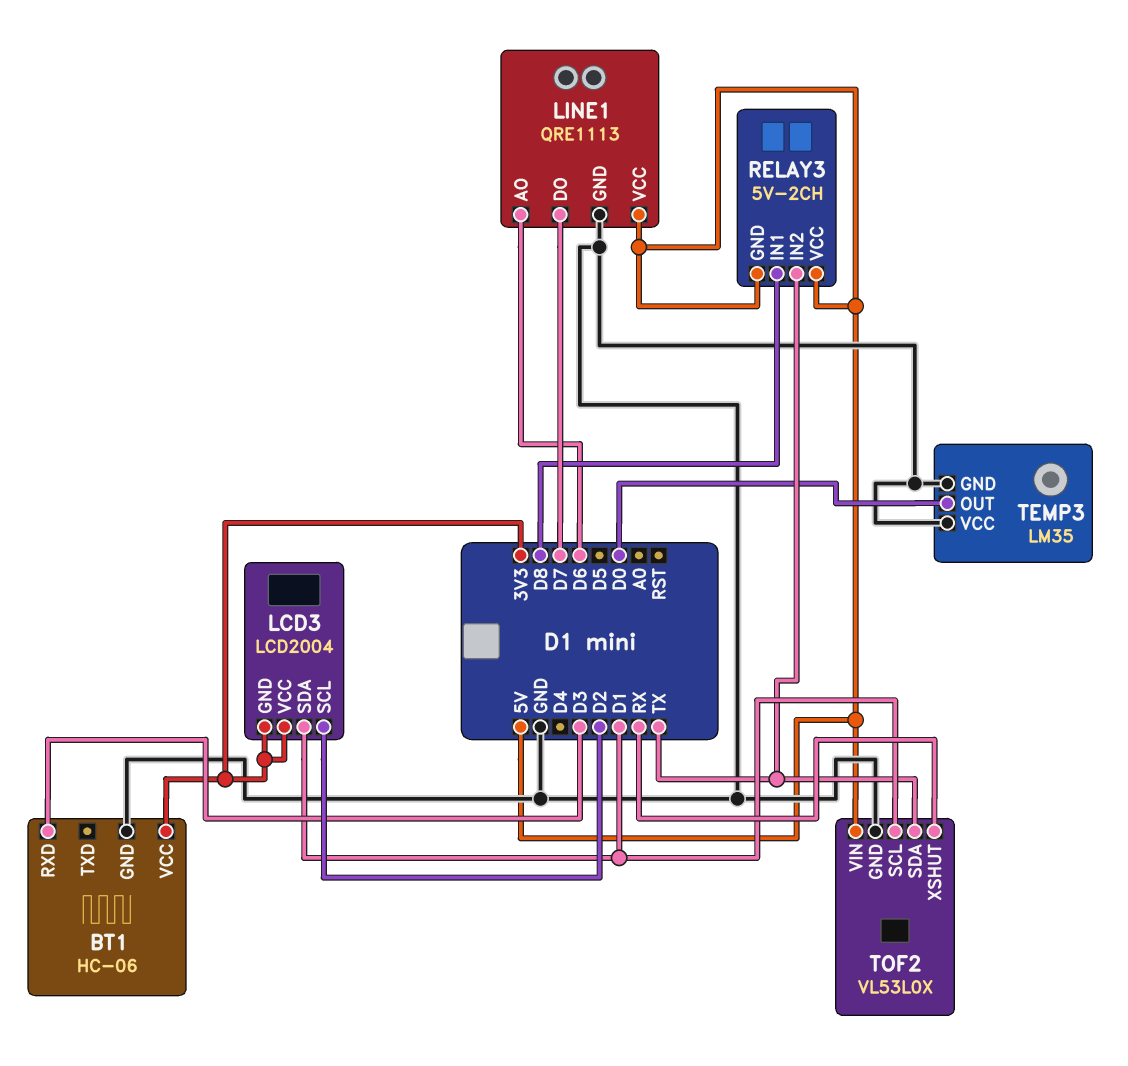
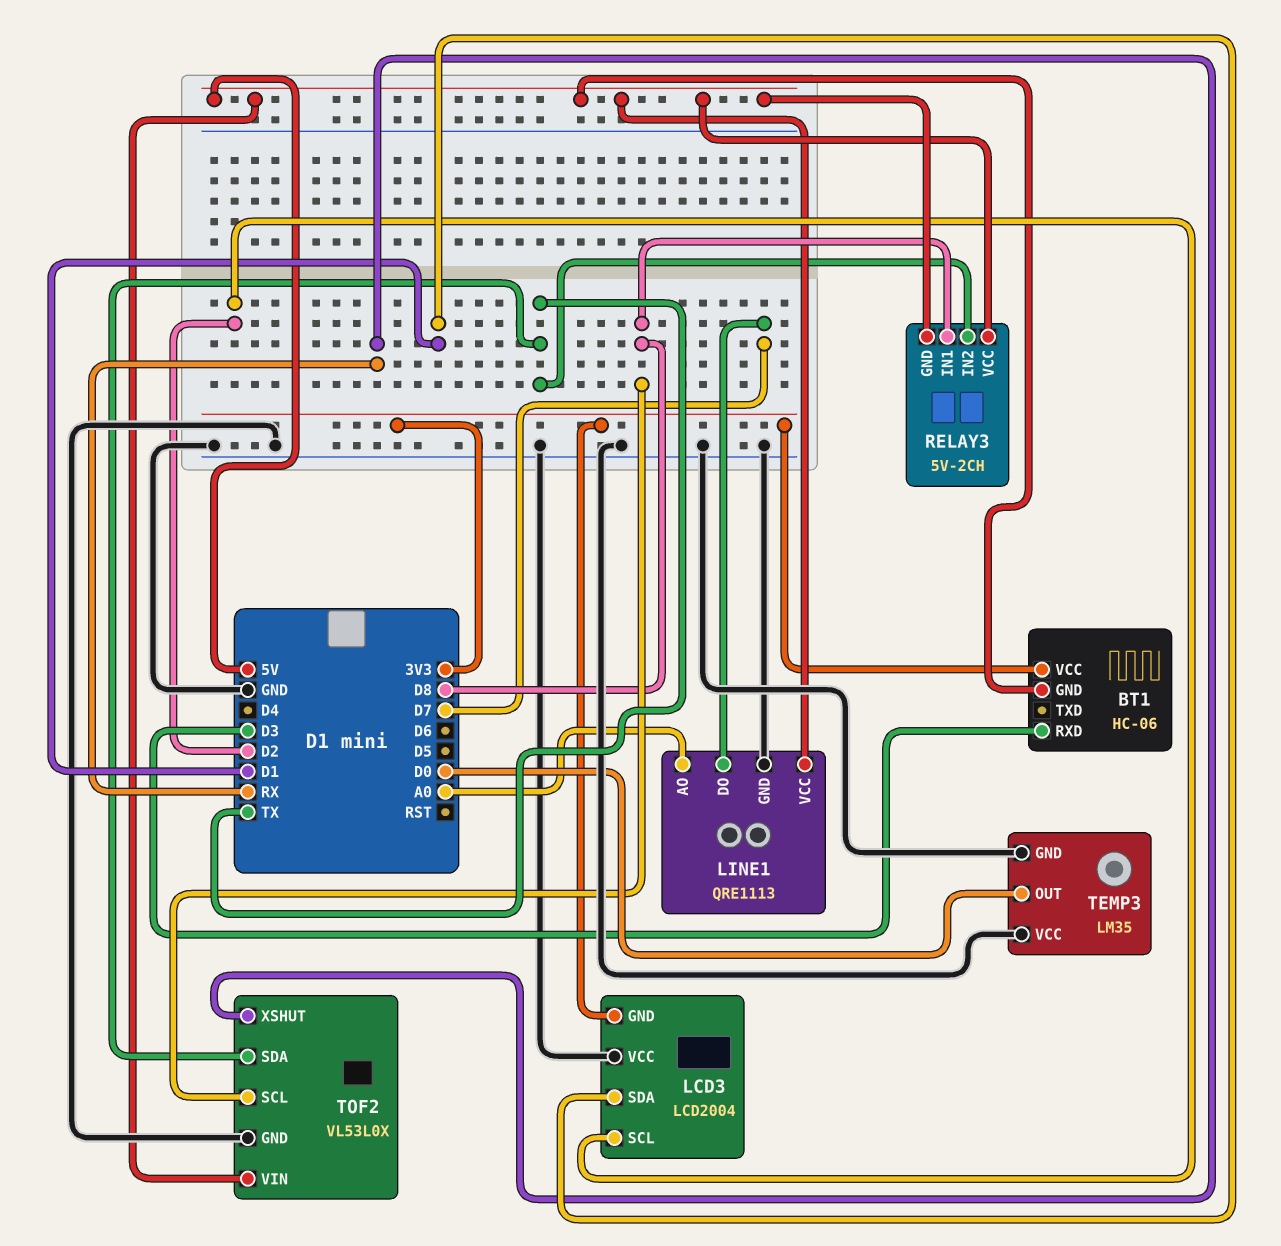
BT1 pin GND: GND -> 5V
LCD3 pin VCC: 3V3 -> GND
LINE1 pin AO: D6 -> A0
TOF2 pin SCL: D1 -> D8

